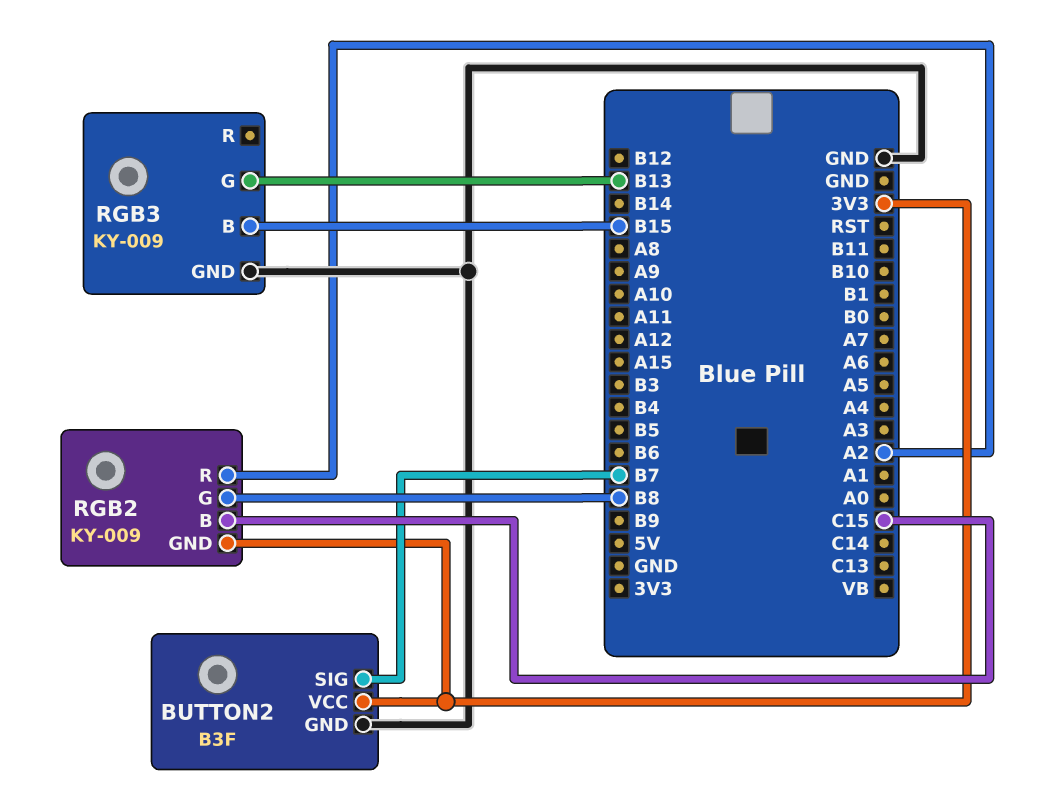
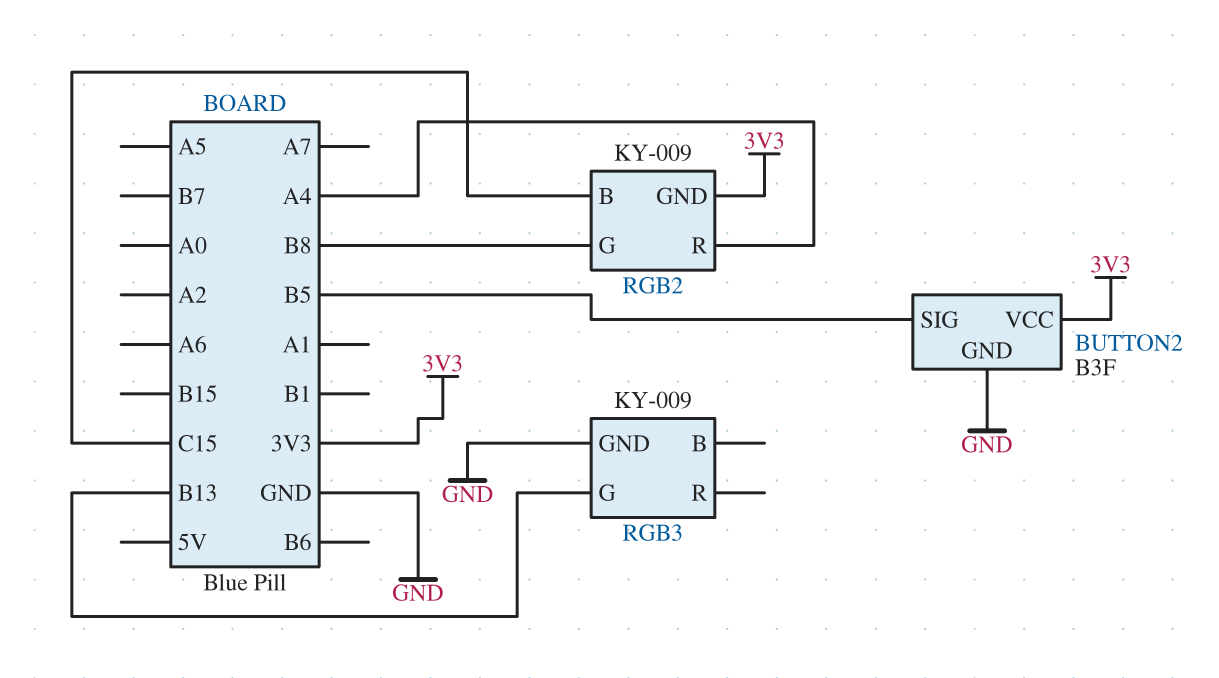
BUTTON2 pin SIG: B7 -> B5
RGB2 pin R: A2 -> A4
RGB3 pin B: B15 -> none

